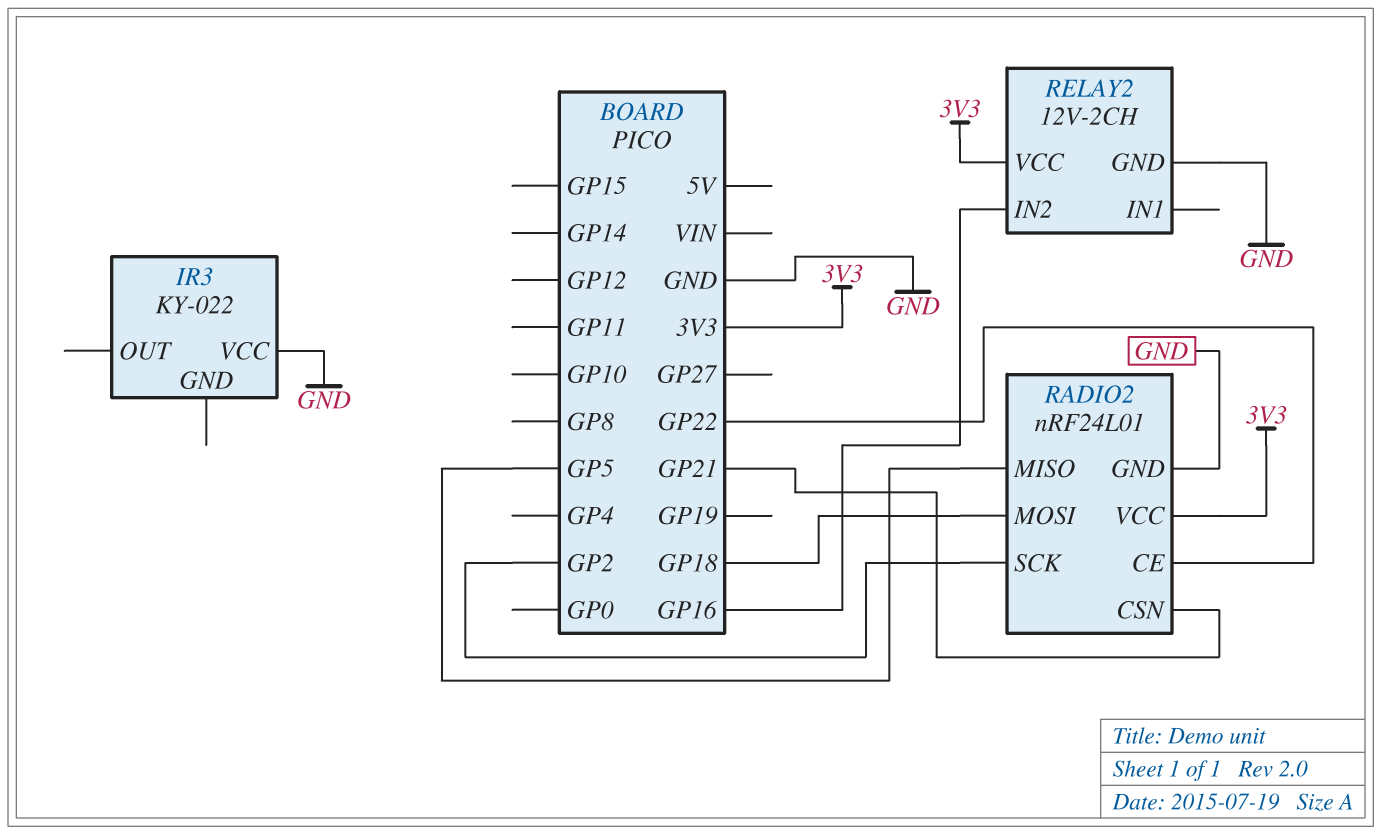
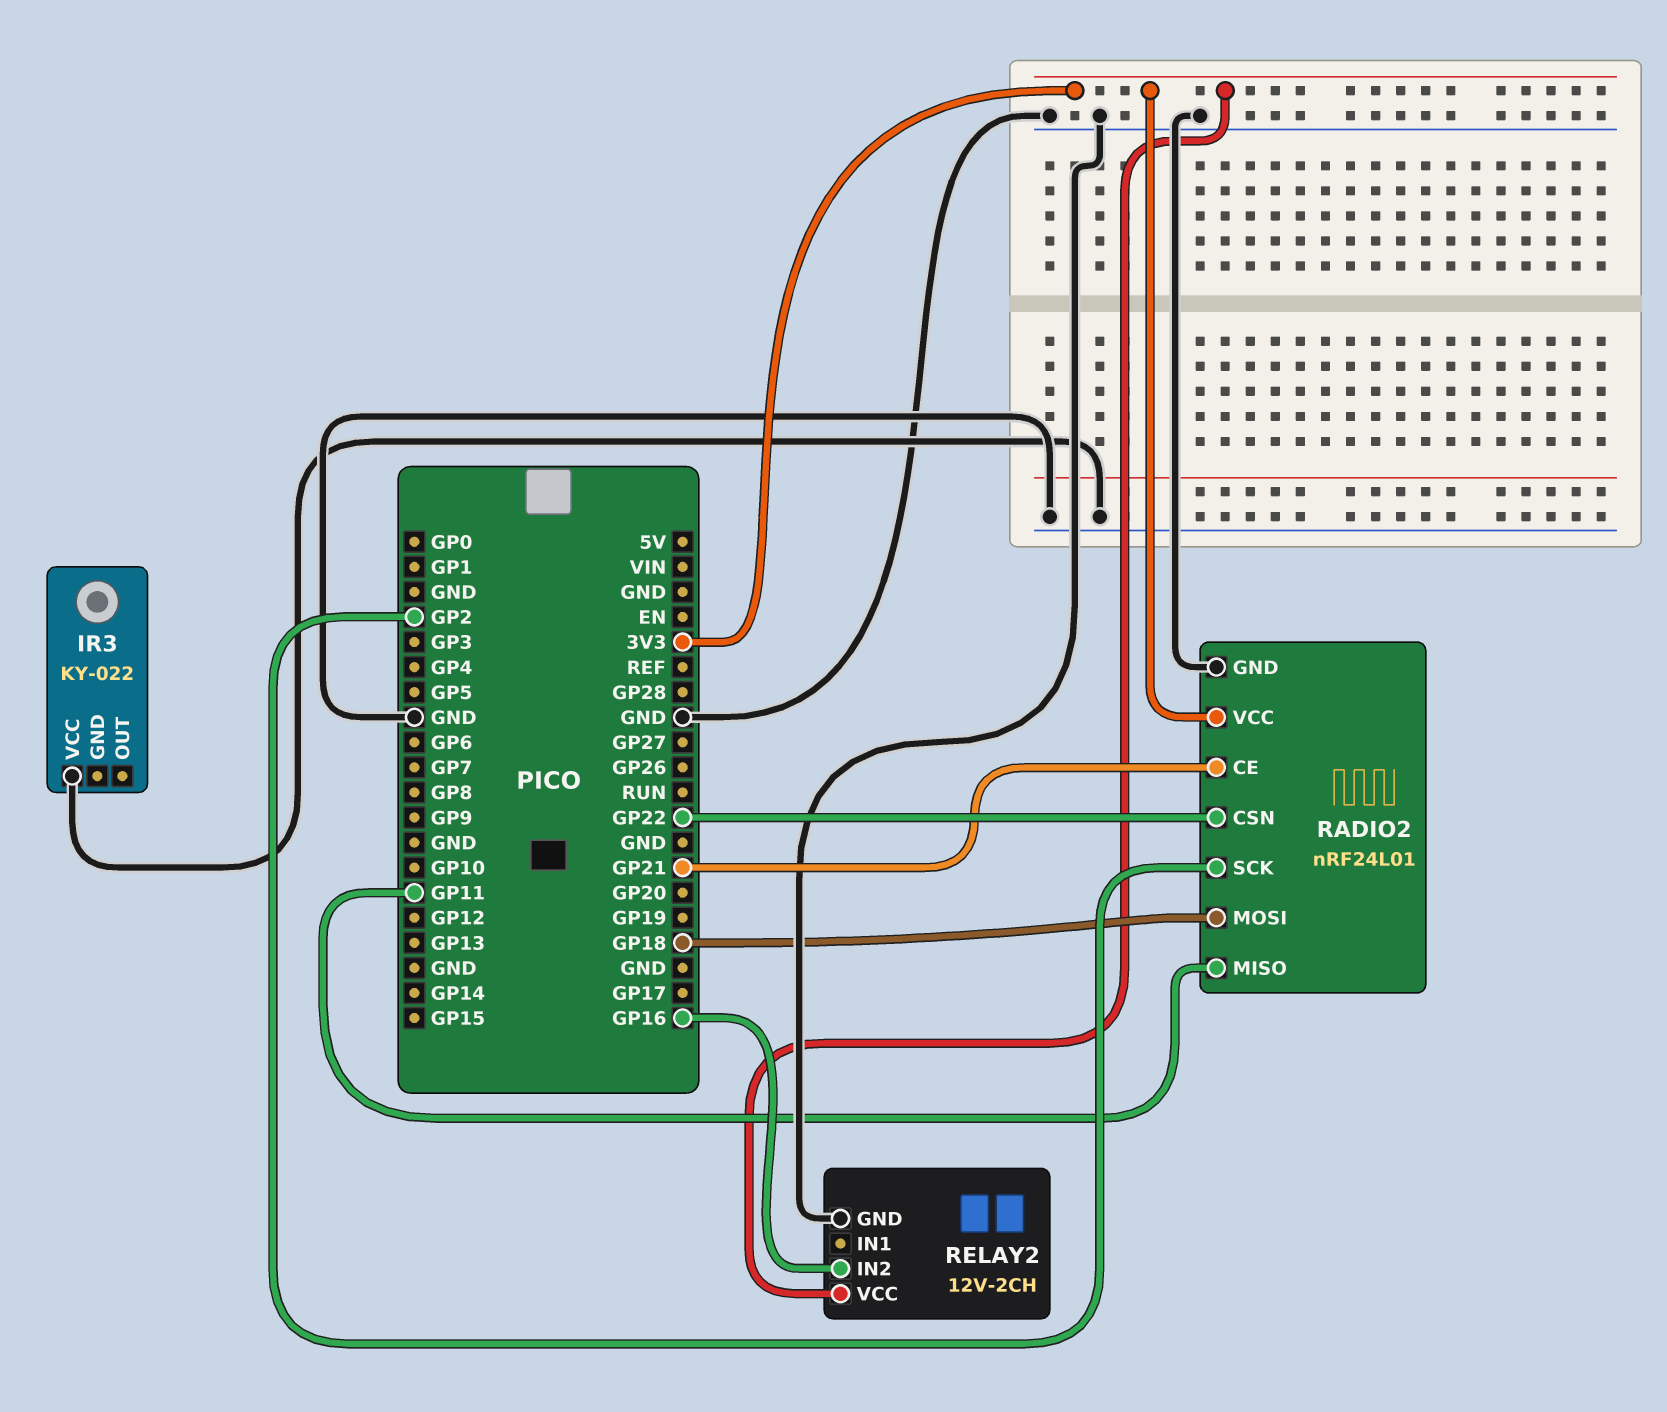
RADIO2 pin CE: GP22 -> GP21
RADIO2 pin CSN: GP21 -> GP22
RADIO2 pin MISO: GP5 -> GP11

